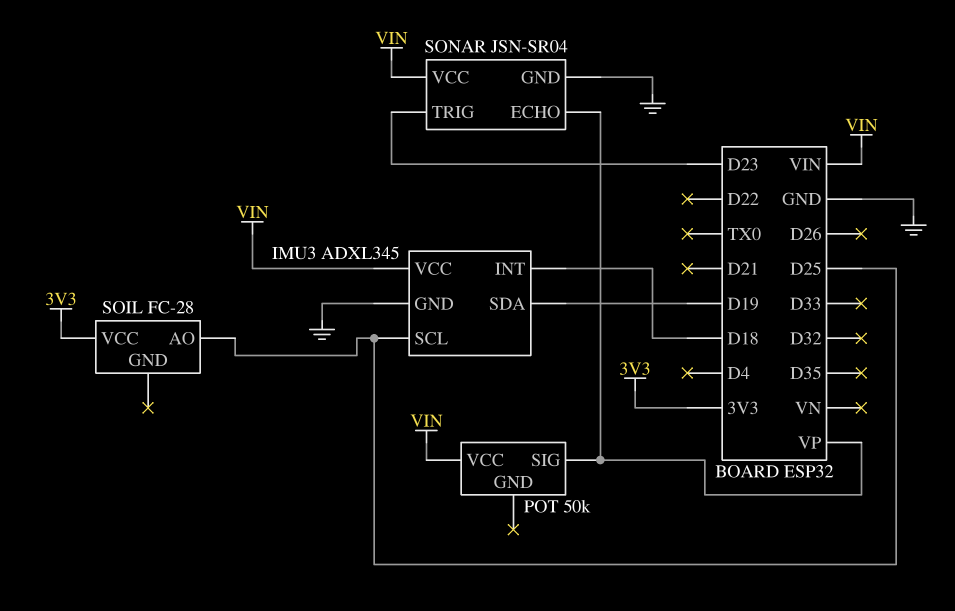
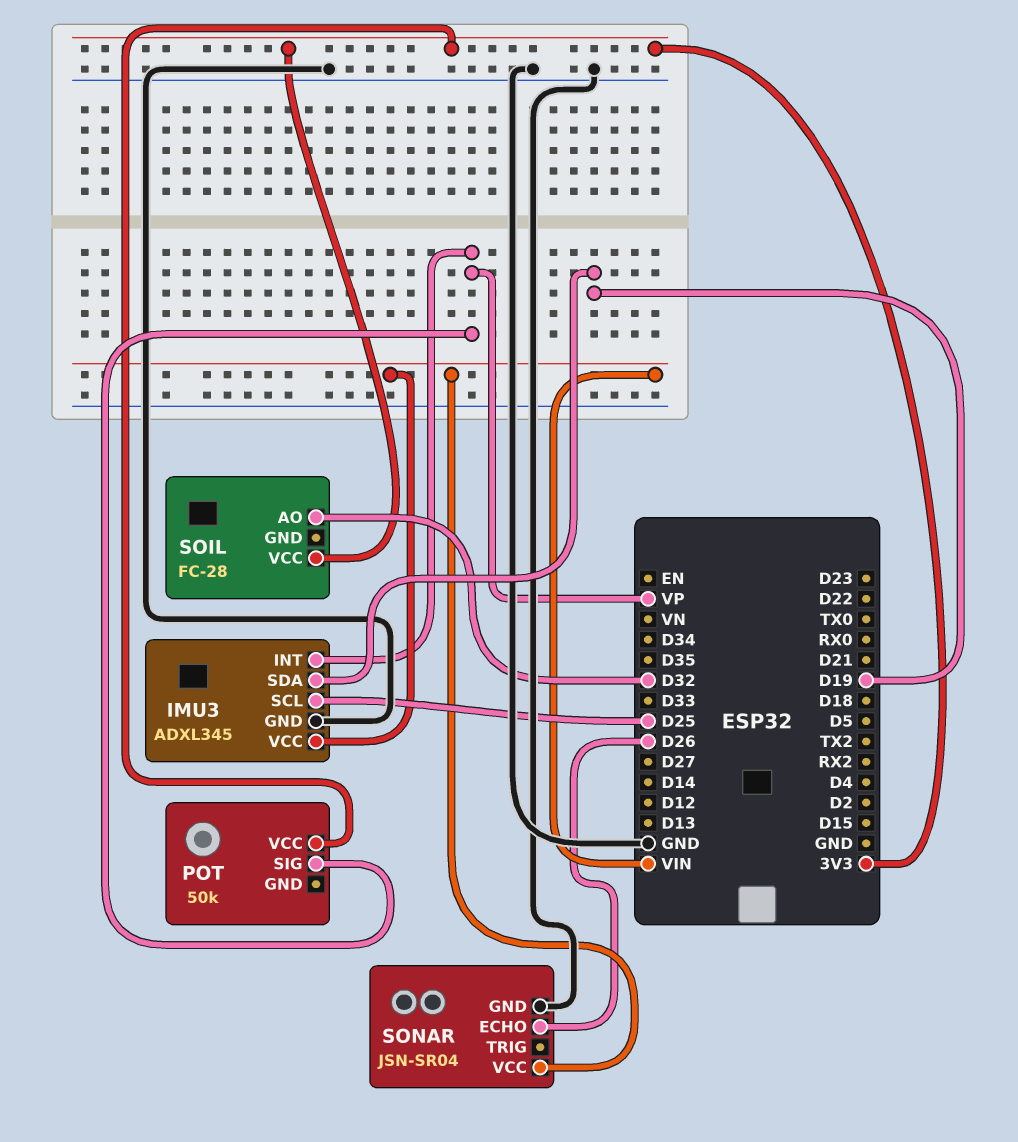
IMU3 pin INT: D18 -> VP
POT pin VCC: VIN -> 3V3
SOIL pin AO: D25 -> D32
SONAR pin ECHO: VP -> D26
SONAR pin TRIG: D23 -> none

